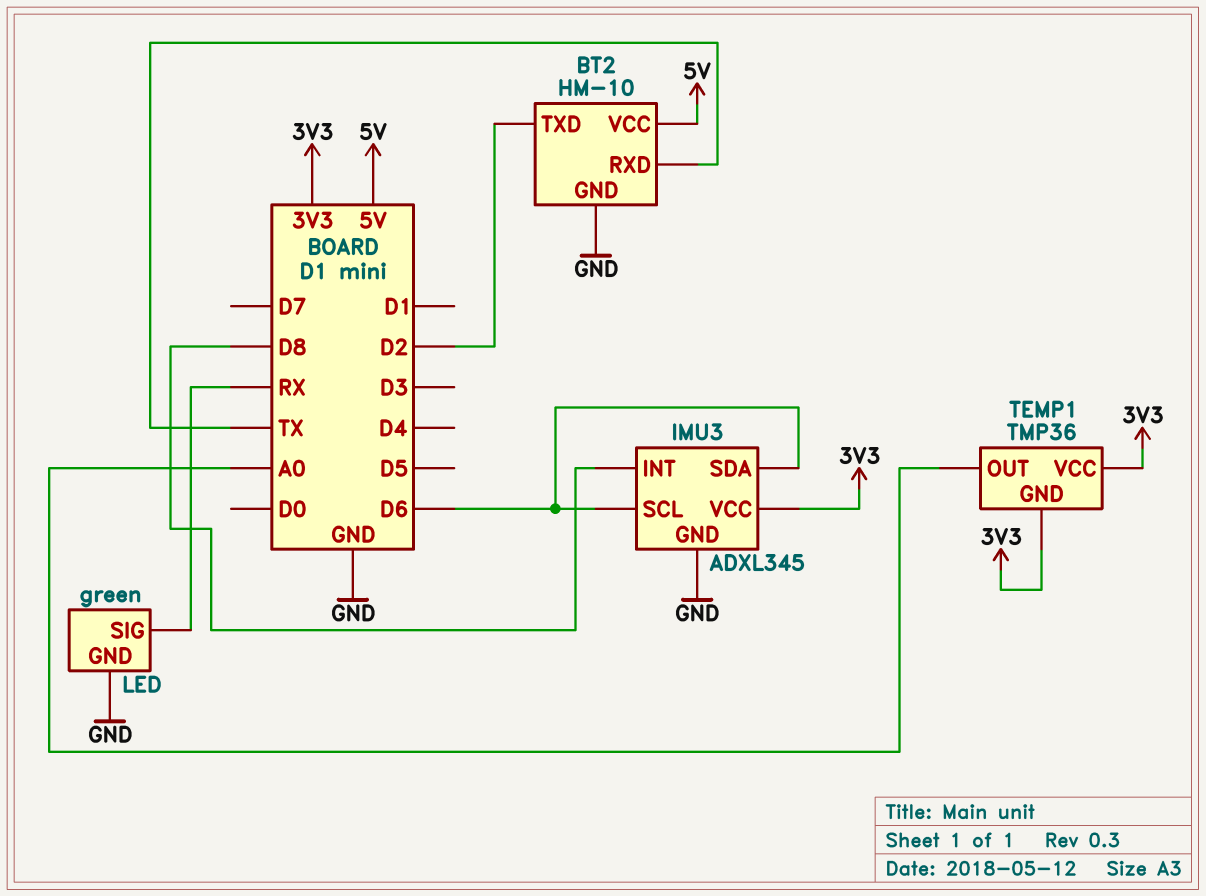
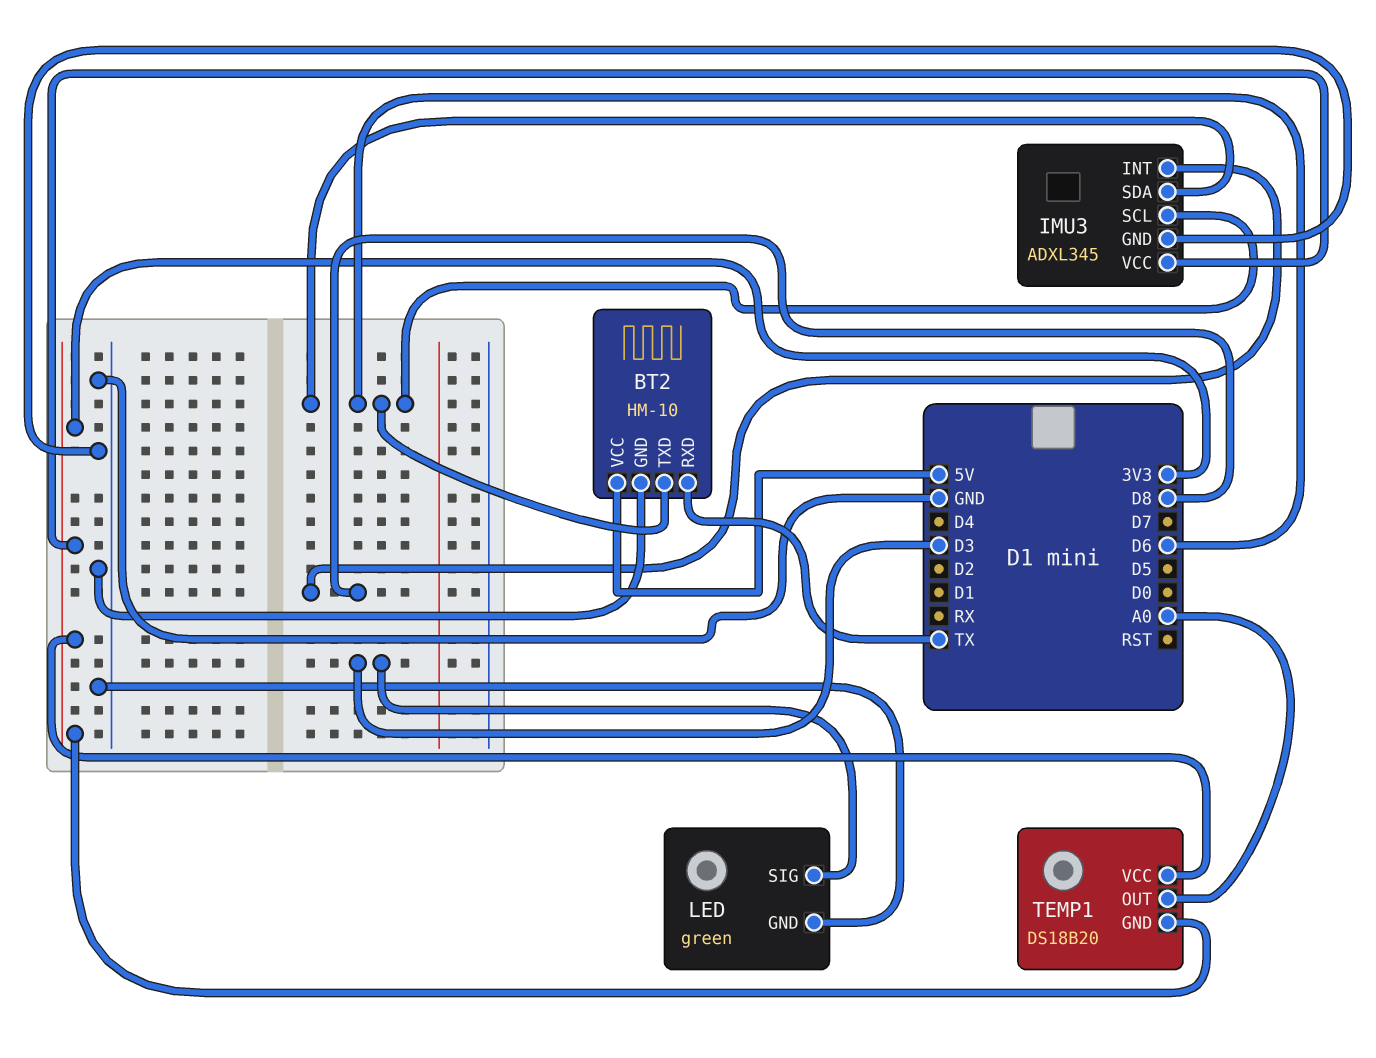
BT2 pin TXD: D2 -> D6
LED pin SIG: RX -> D3
TEMP1: TMP36 -> DS18B20

